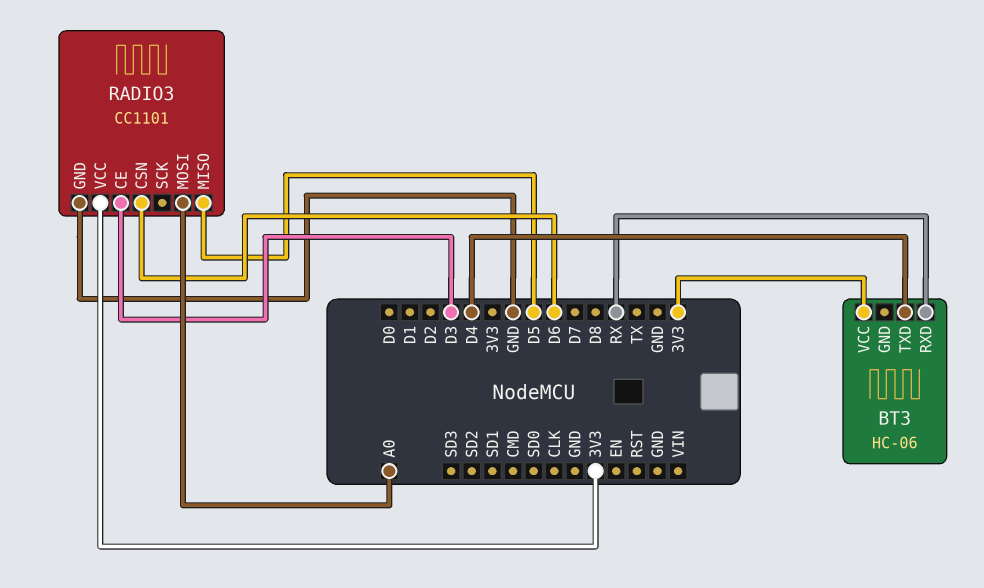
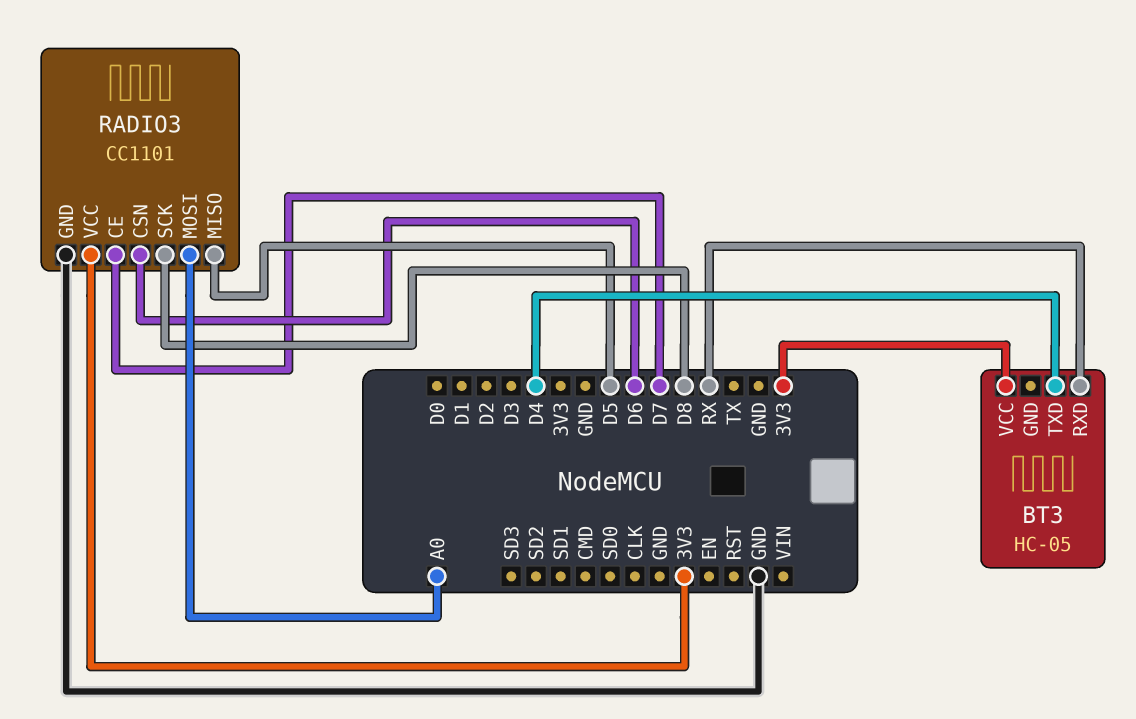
BT3: HC-06 -> HC-05
RADIO3 pin CE: D3 -> D7
RADIO3 pin SCK: none -> D8

